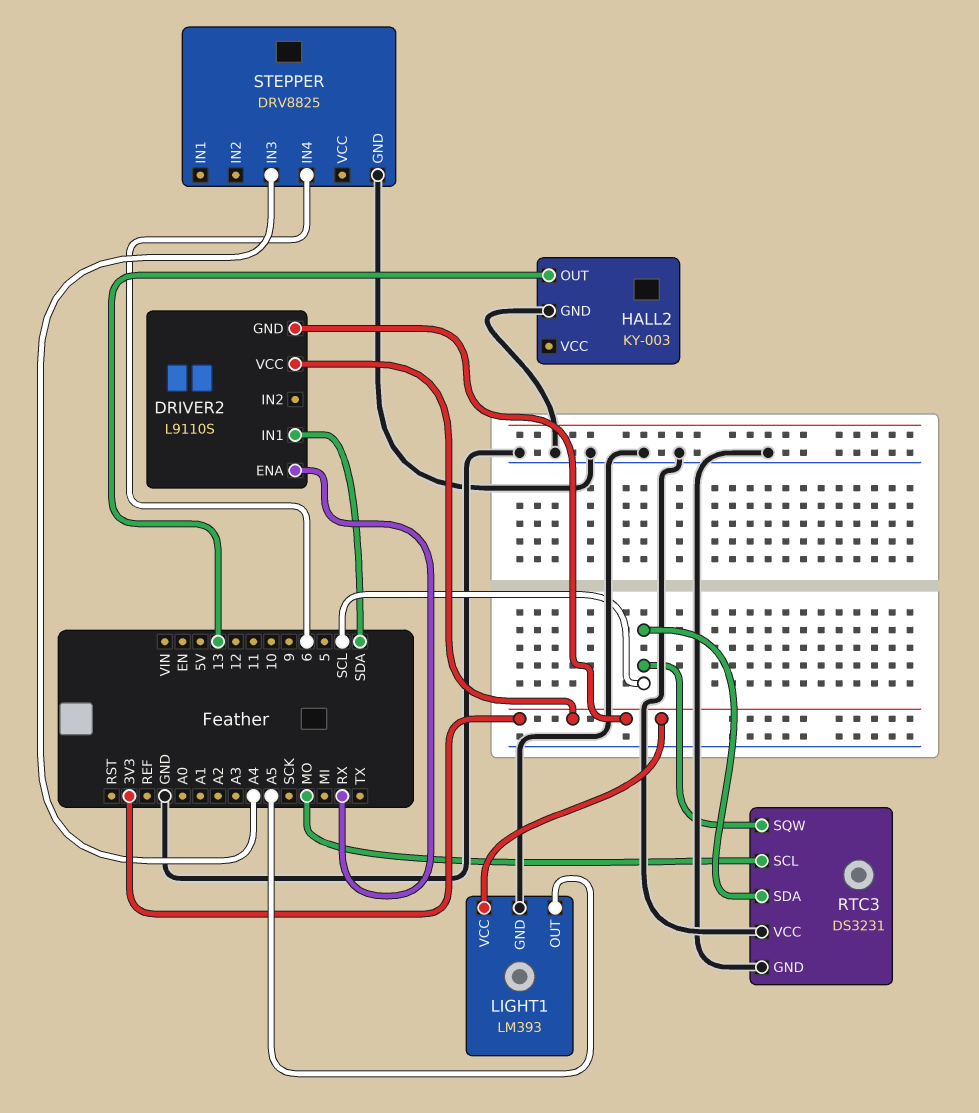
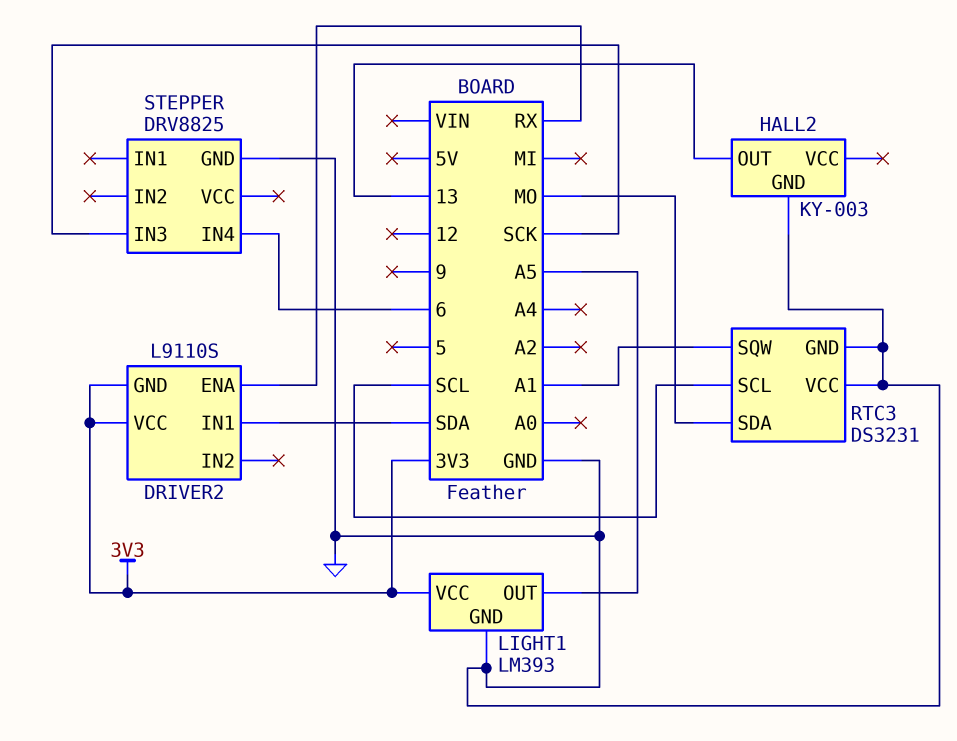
RTC3 pin SCL: MO -> SCL
RTC3 pin SDA: SCL -> MO
RTC3 pin SQW: SCL -> A1
STEPPER pin IN3: A4 -> SCK

